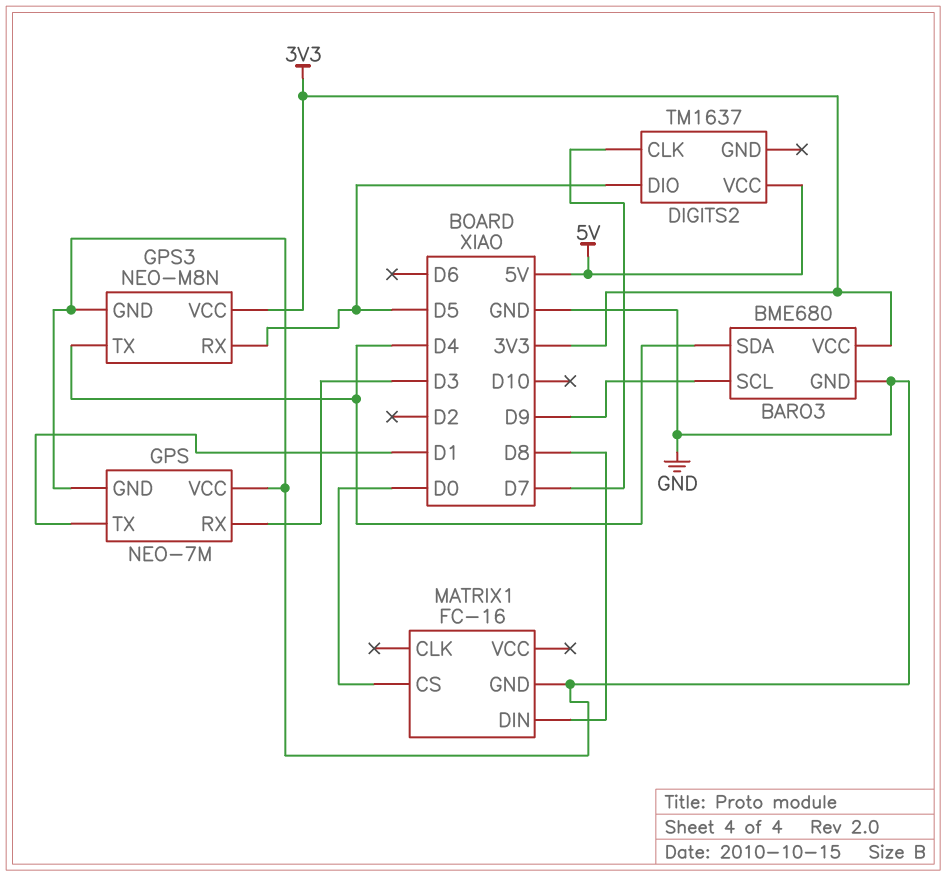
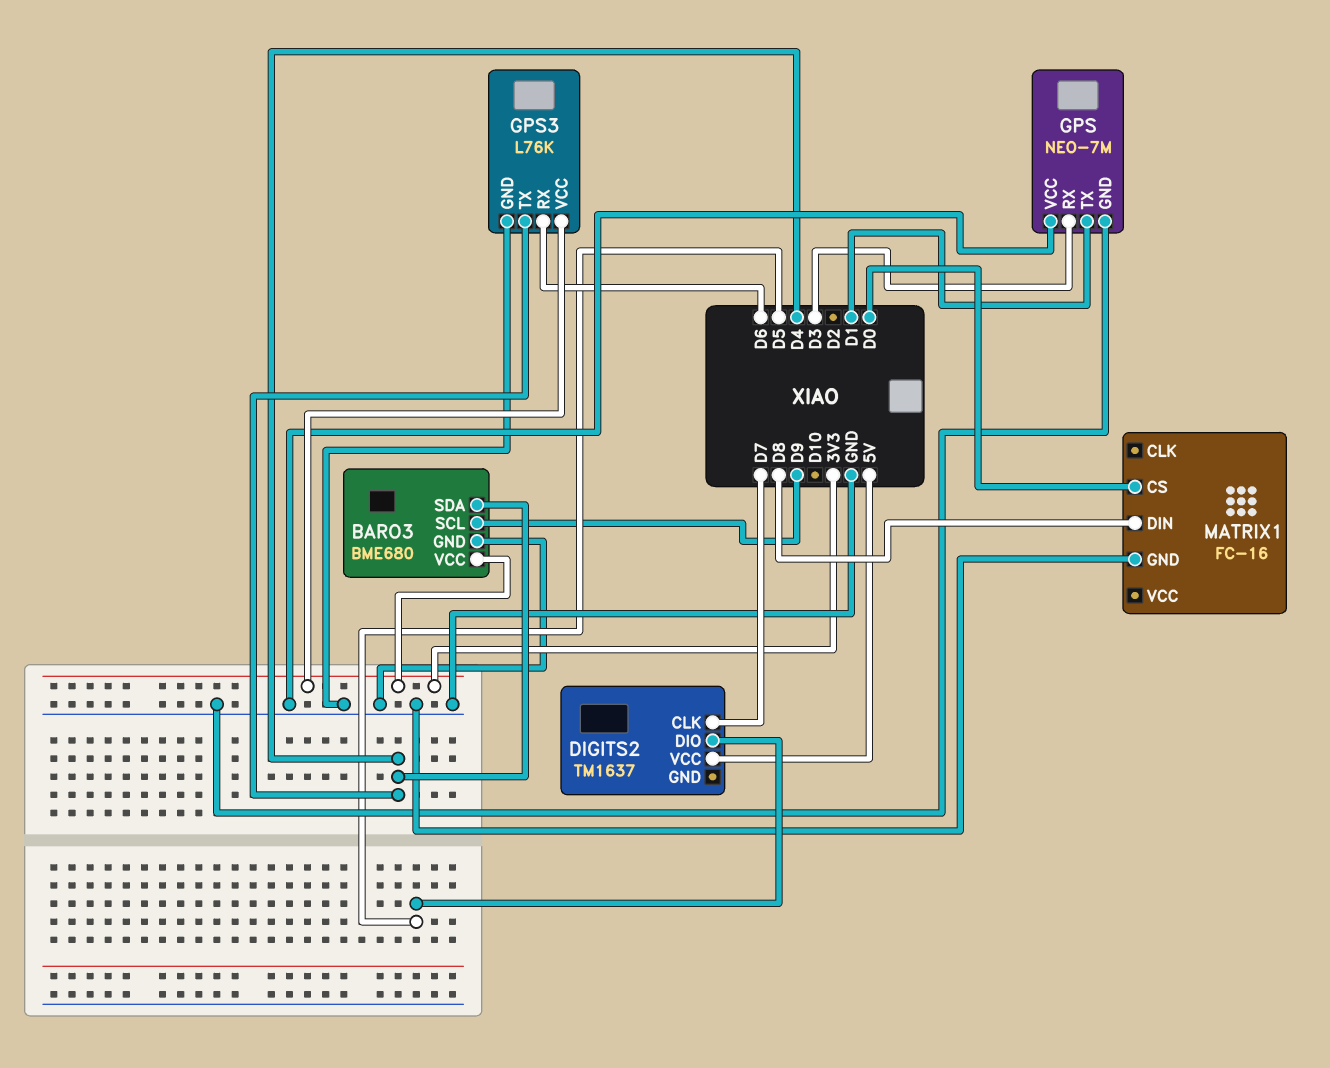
GPS3: NEO-M8N -> L76K
GPS3 pin RX: D5 -> D6

